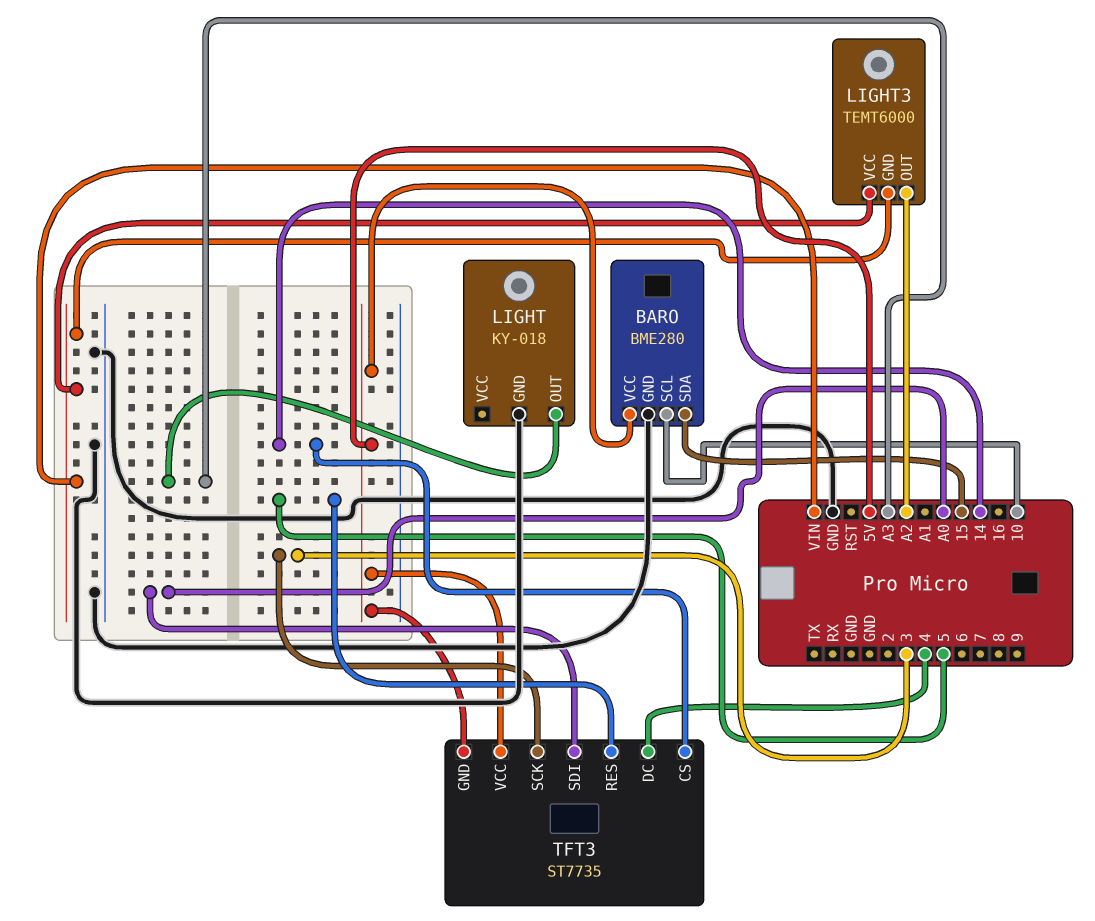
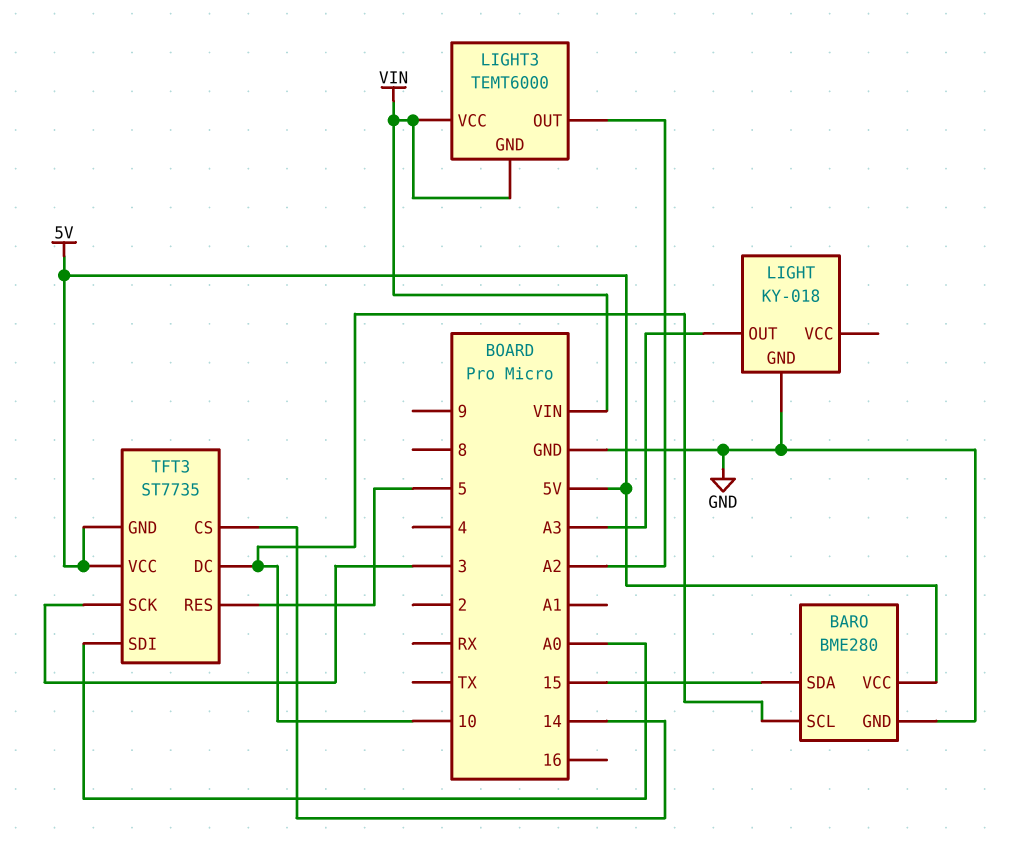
TFT3 pin DC: 4 -> 10

